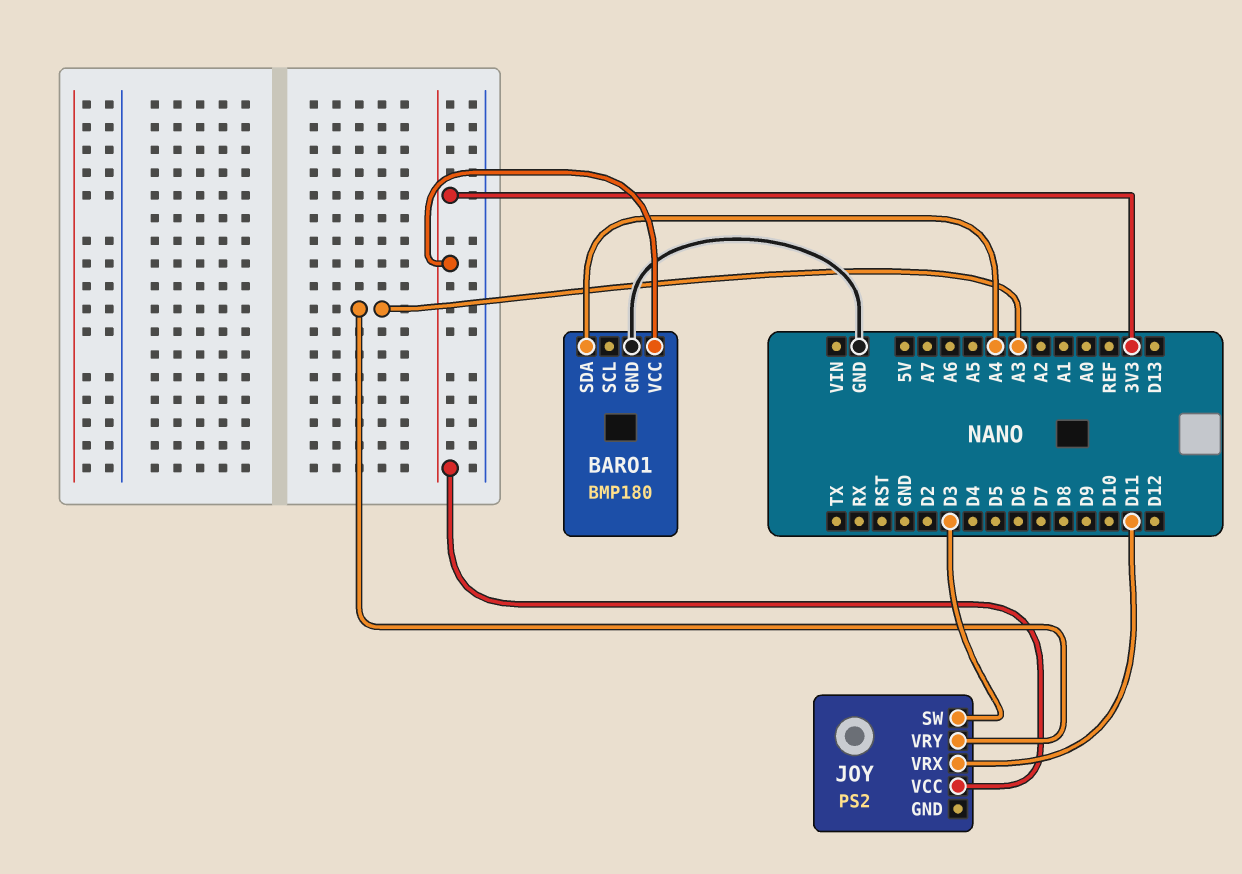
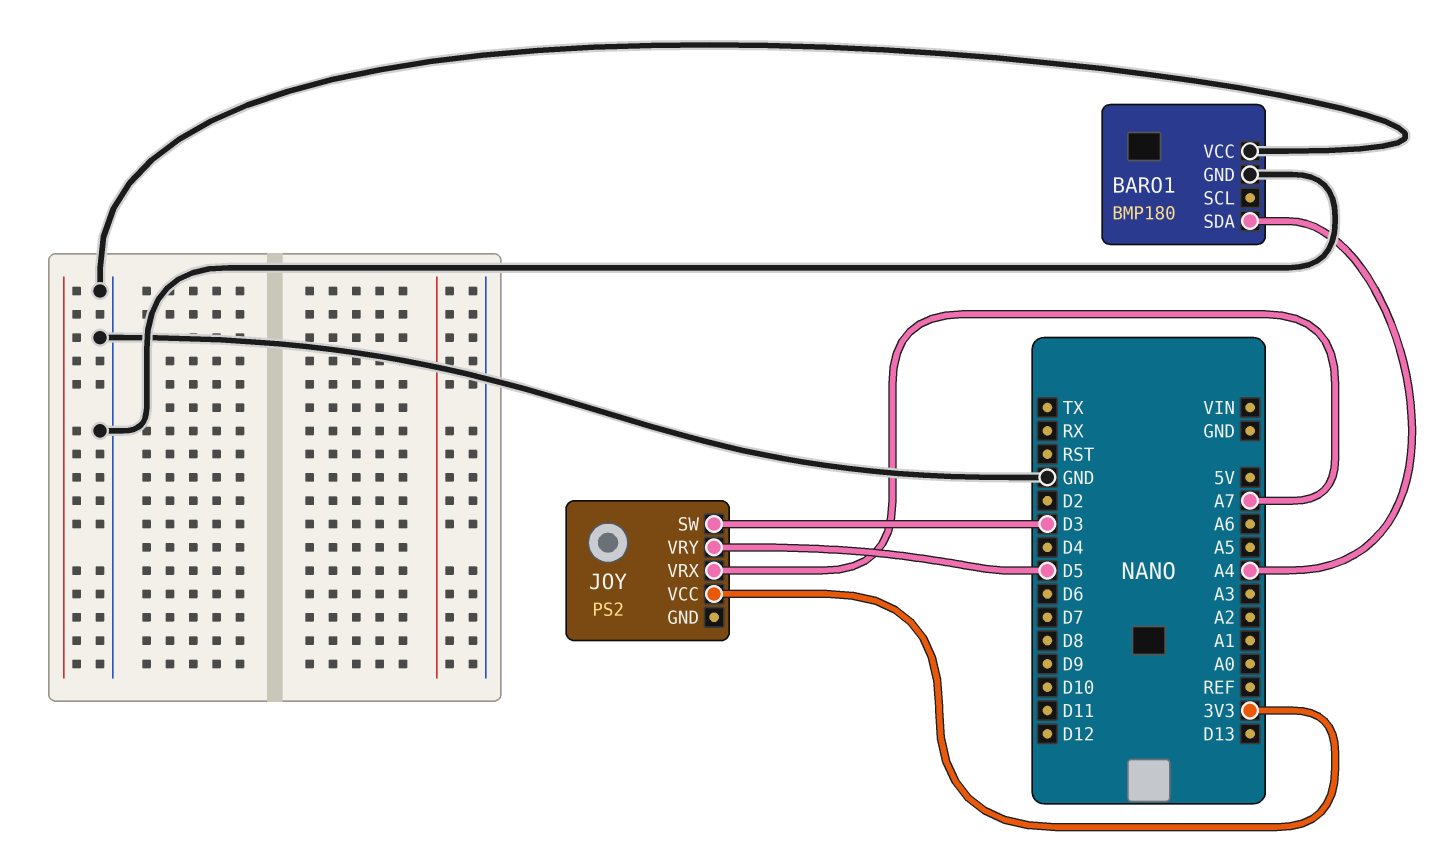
BARO1 pin VCC: 3V3 -> GND
JOY pin VRX: D11 -> A7
JOY pin VRY: A3 -> D5

